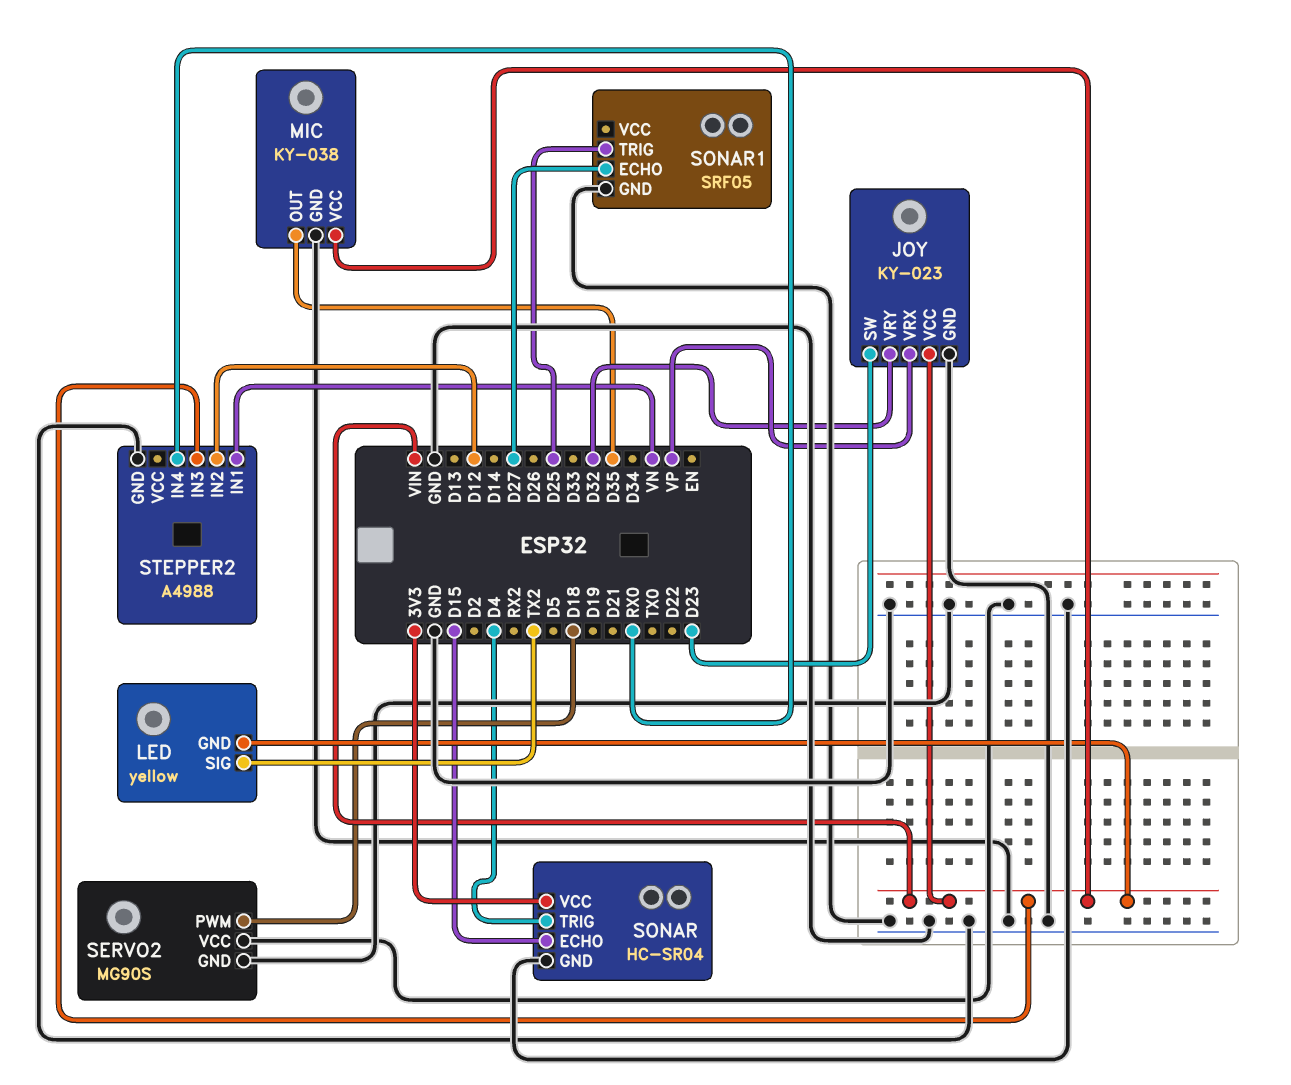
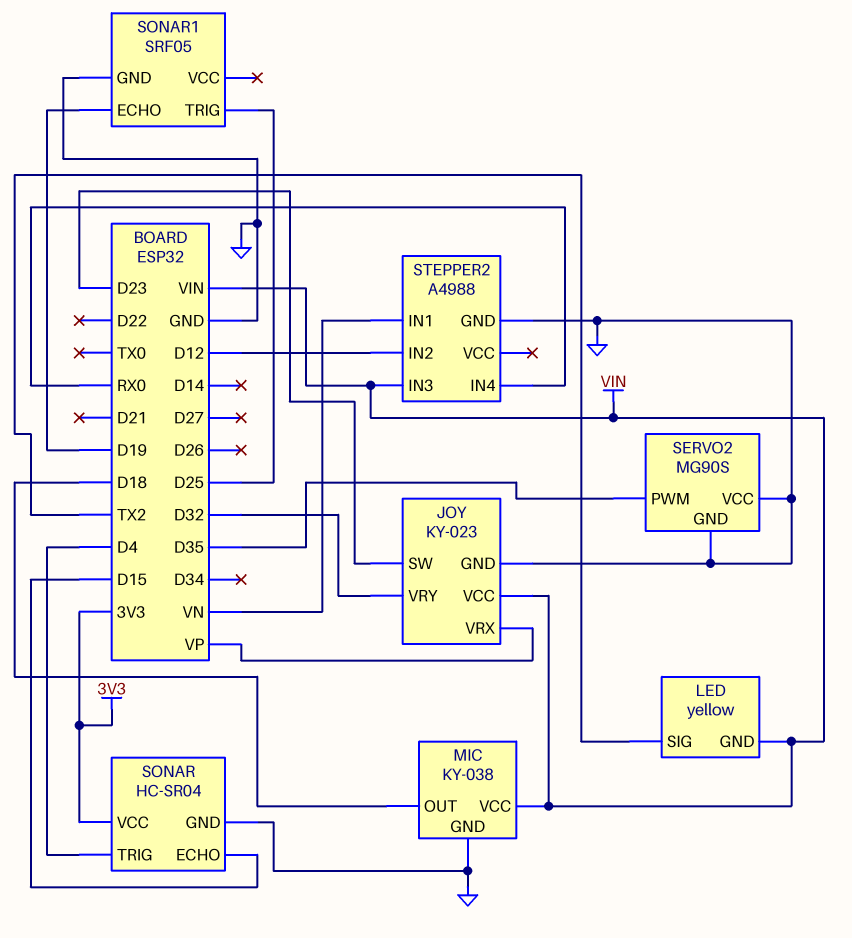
MIC pin OUT: D35 -> D18
SERVO2 pin PWM: D18 -> D35
SONAR1 pin ECHO: D27 -> D19

